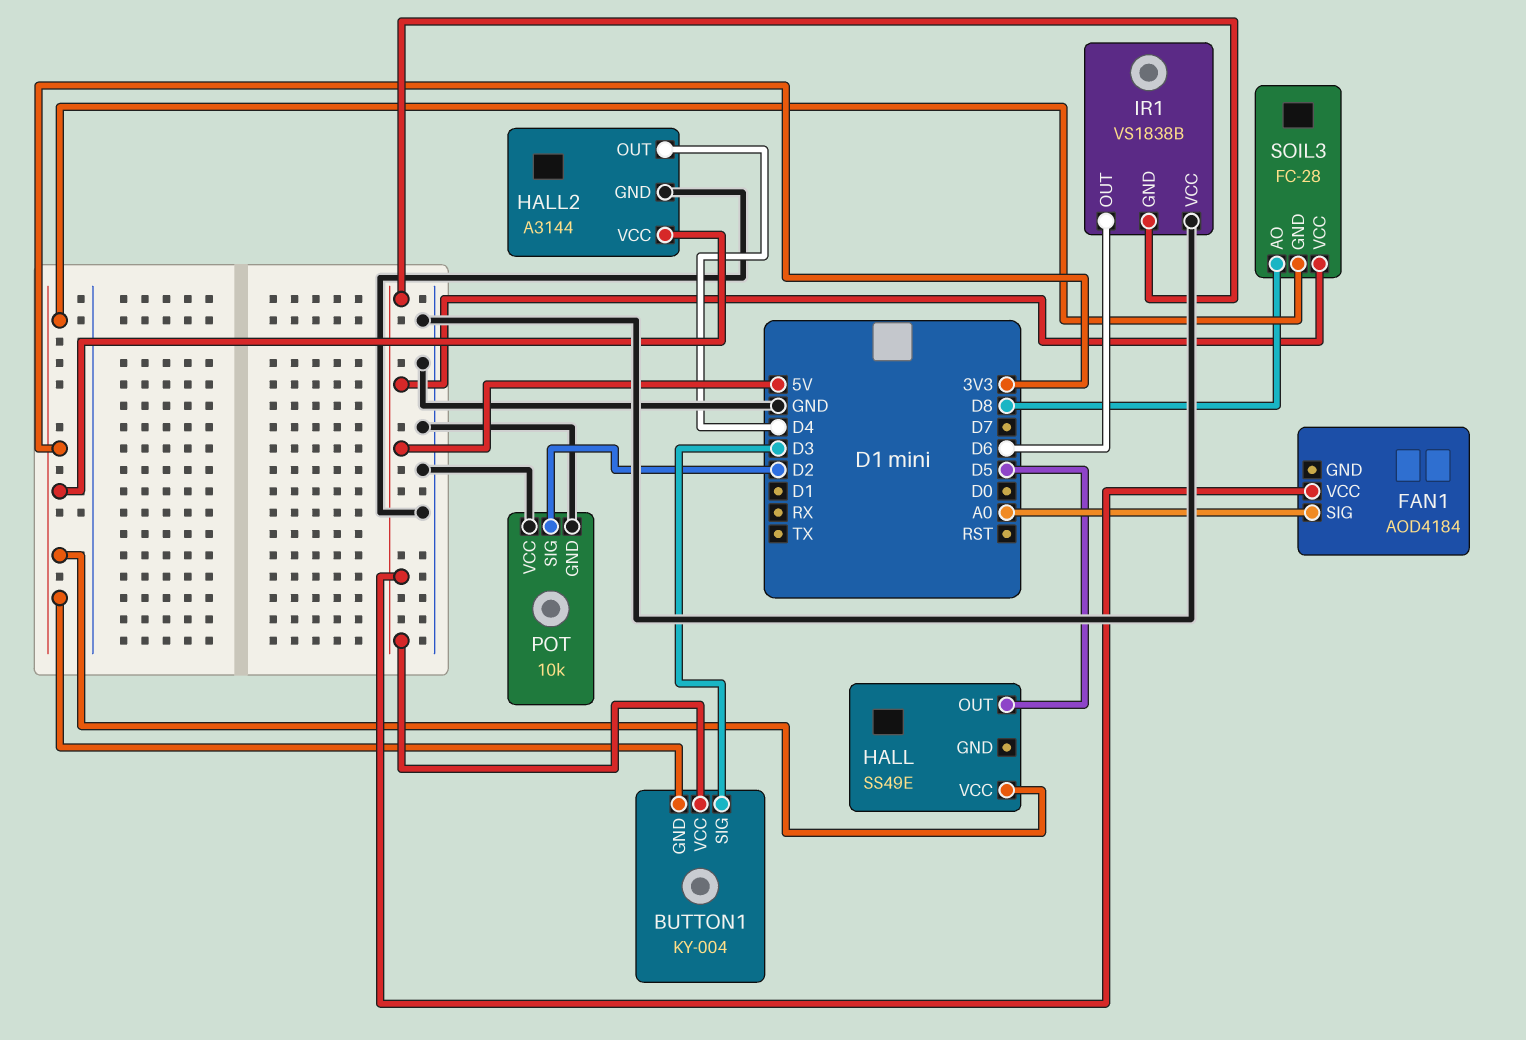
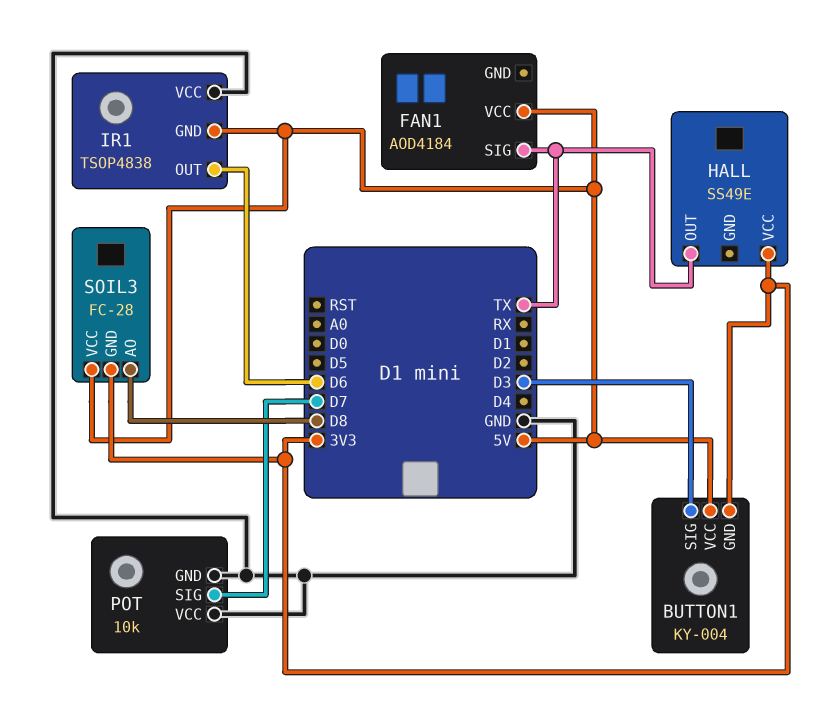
FAN1 pin SIG: A0 -> TX
HALL pin OUT: D5 -> TX
HALL2: A3144 -> none
HALL2 pin GND: GND -> none
HALL2 pin OUT: D4 -> none
HALL2 pin VCC: 3V3 -> none
IR1: VS1838B -> TSOP4838
POT pin SIG: D2 -> D7

